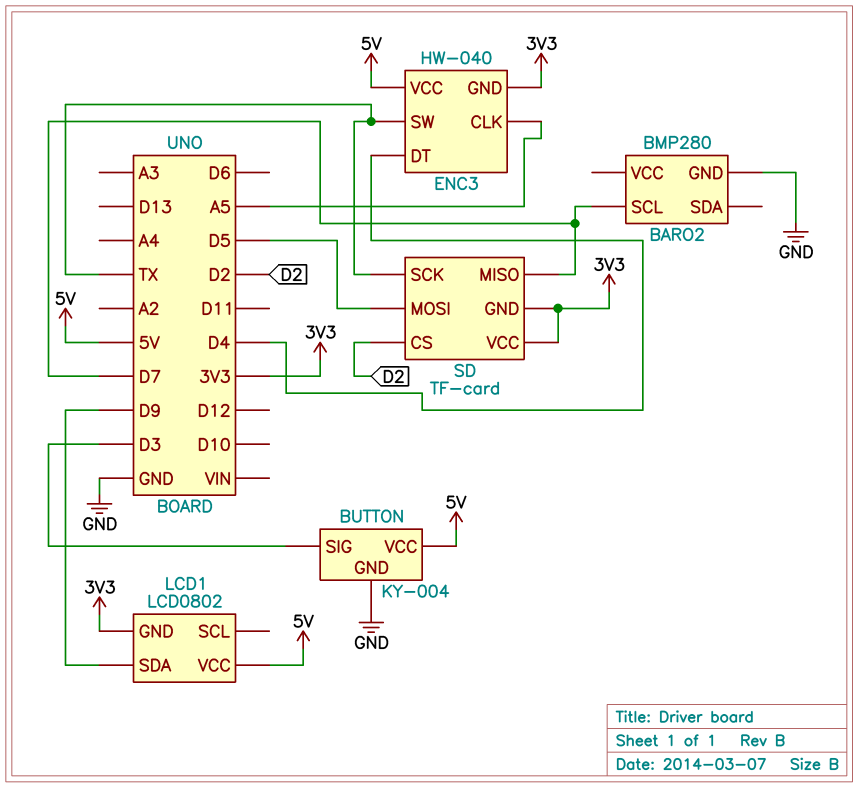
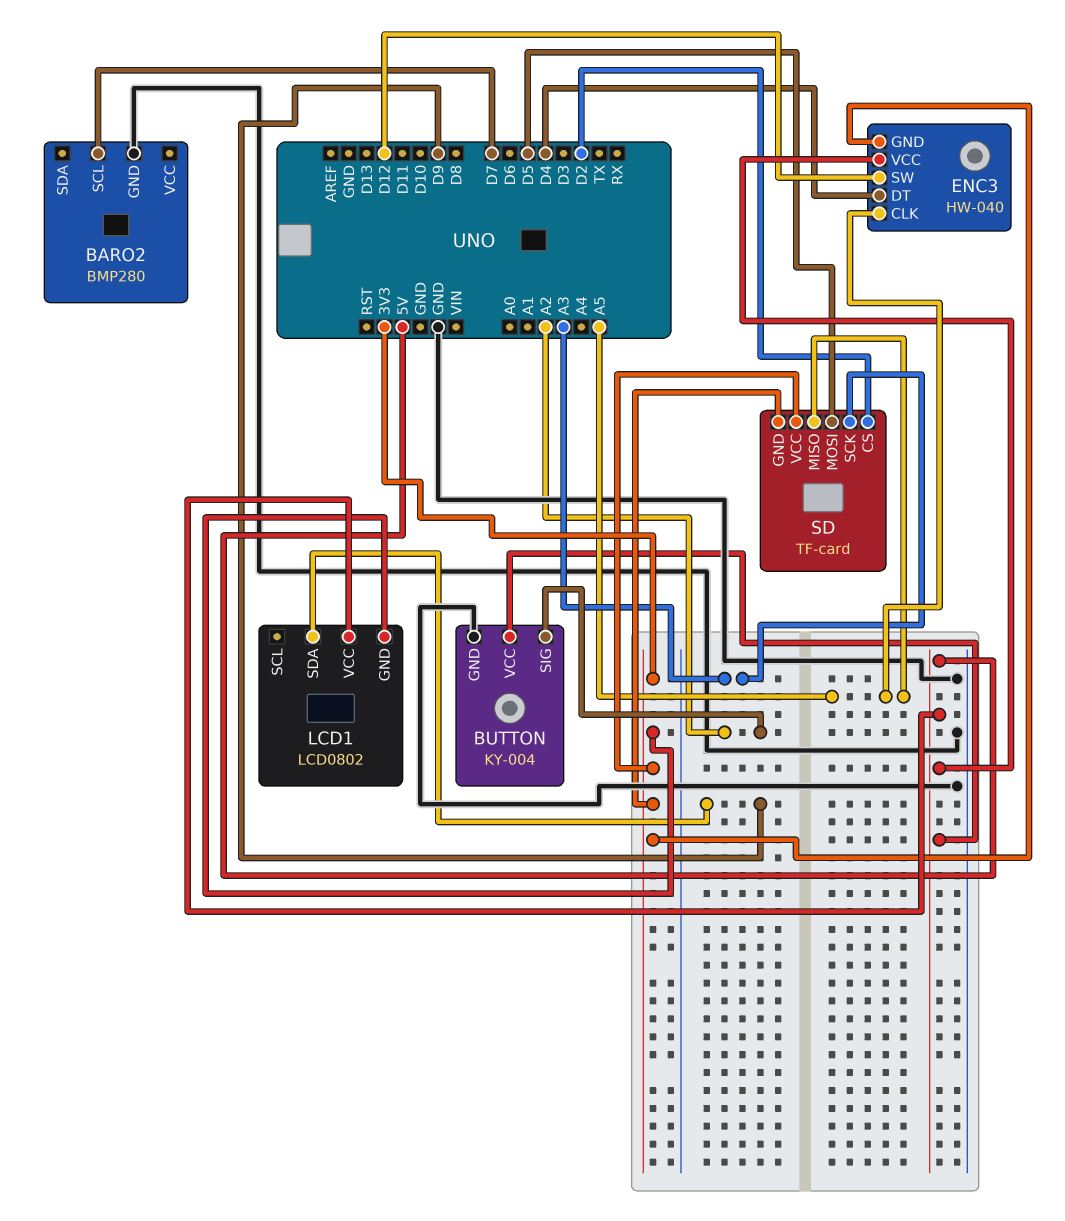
BUTTON pin SIG: D3 -> A2
ENC3 pin SW: TX -> D12
SD pin MISO: D7 -> A5
SD pin SCK: TX -> A3

